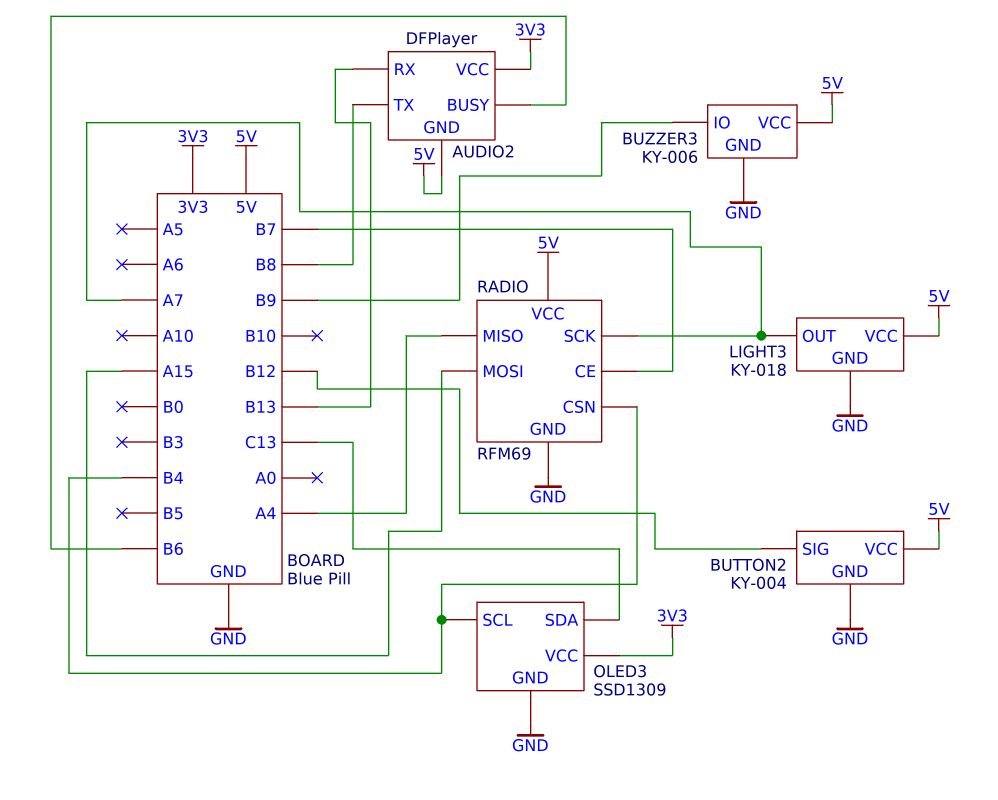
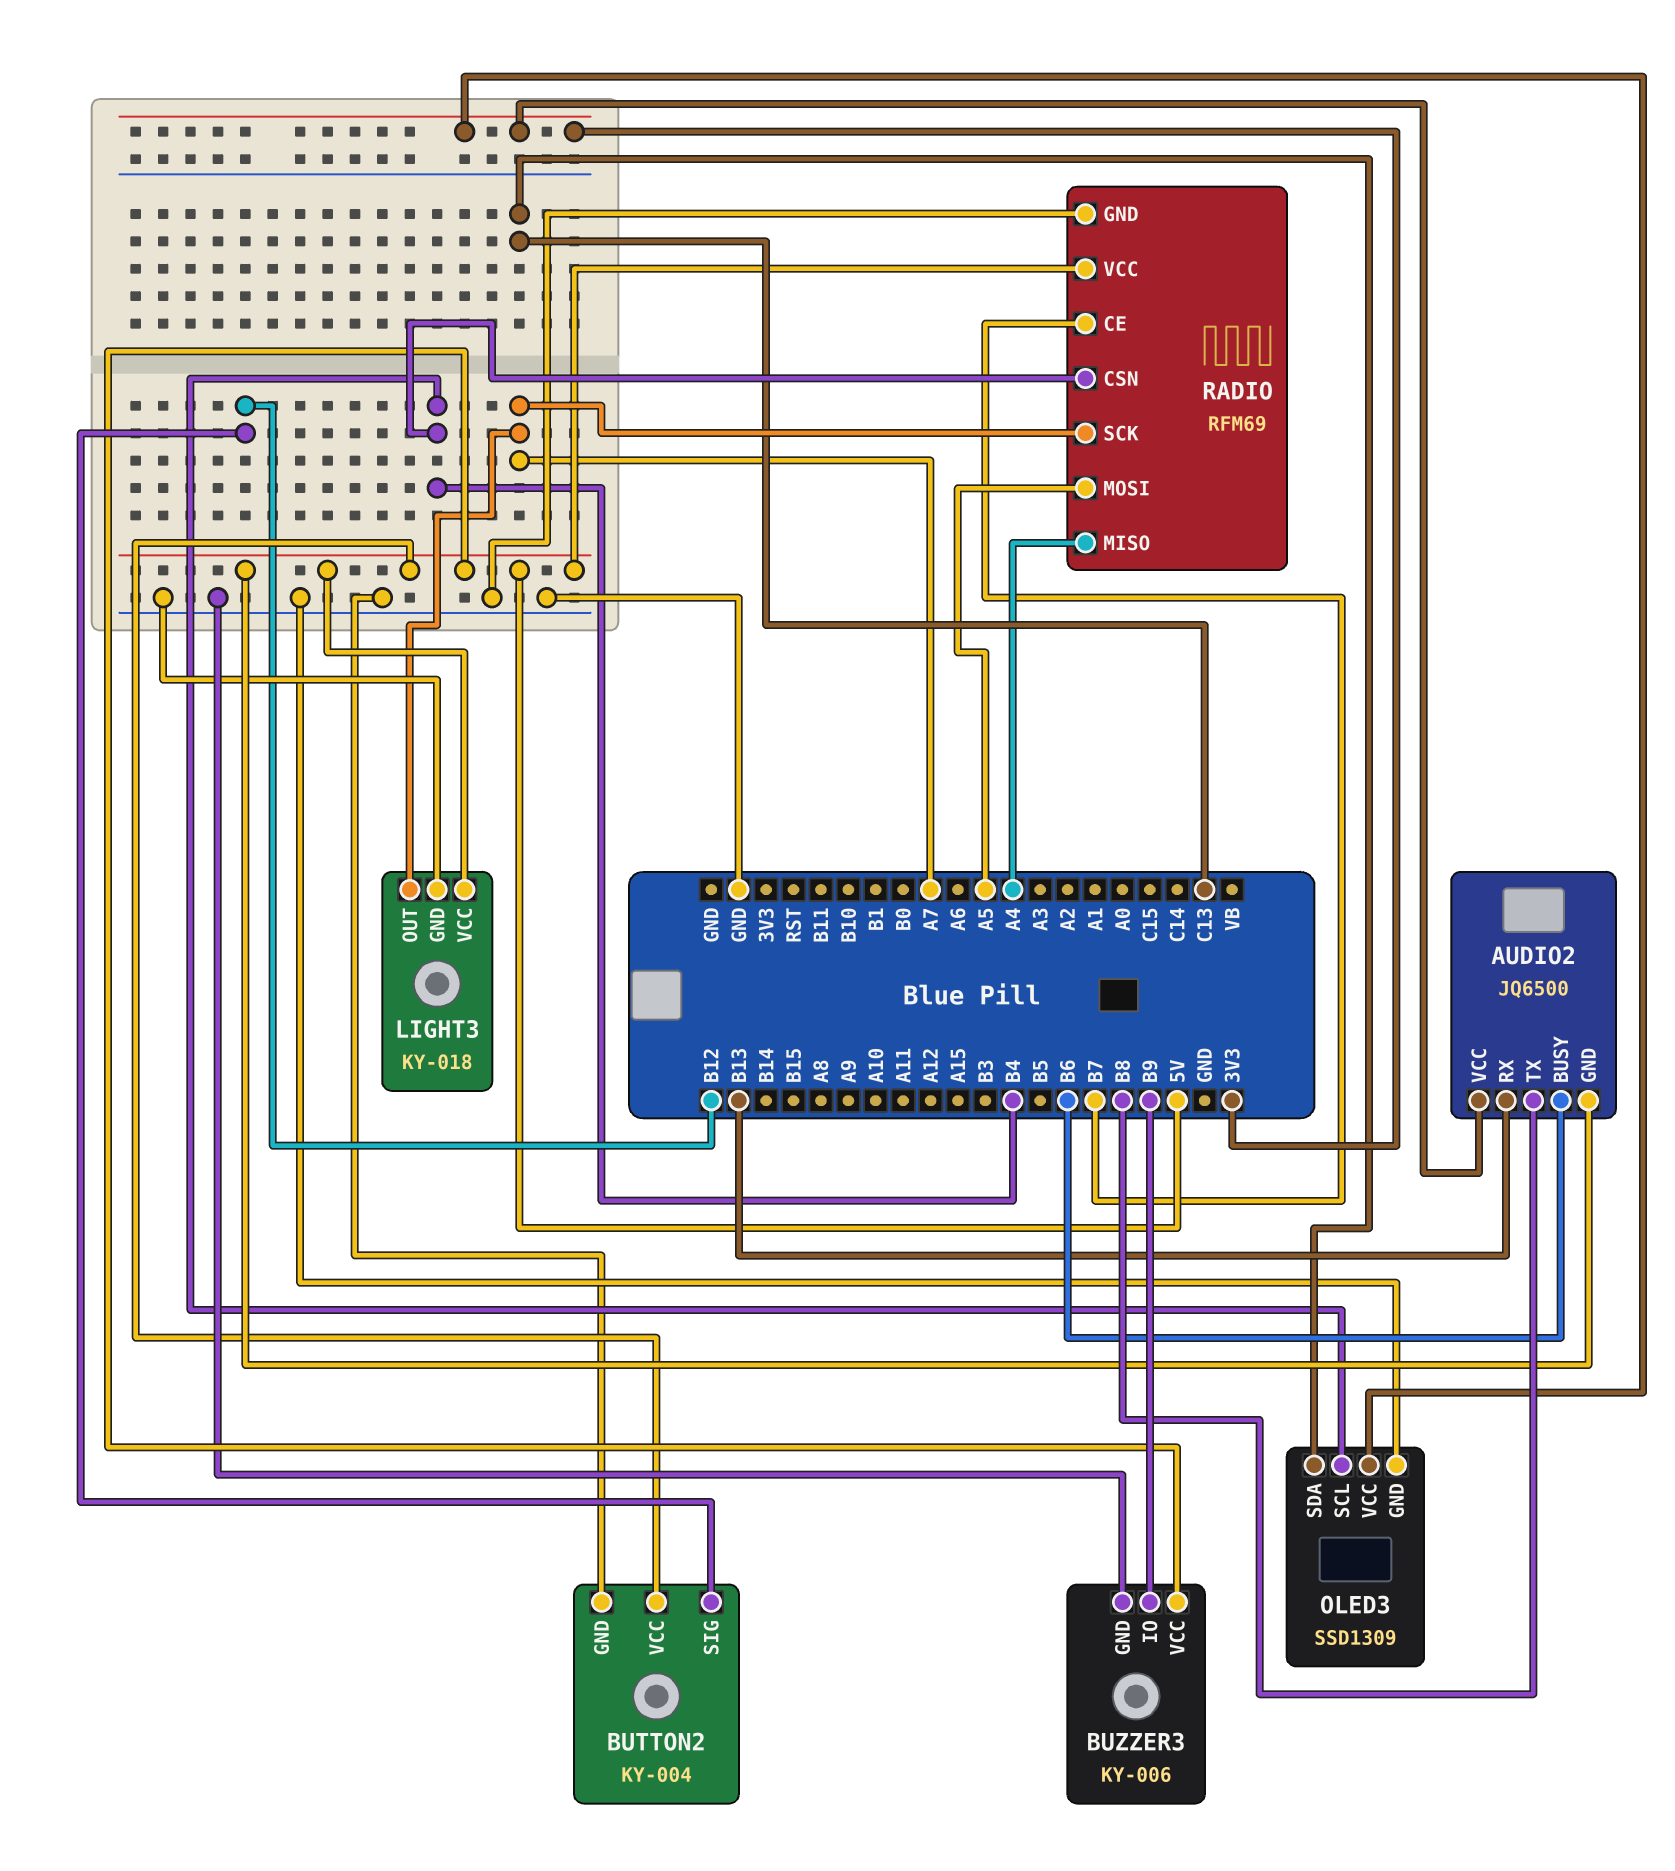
AUDIO2: DFPlayer -> JQ6500
RADIO pin MOSI: A15 -> A5

